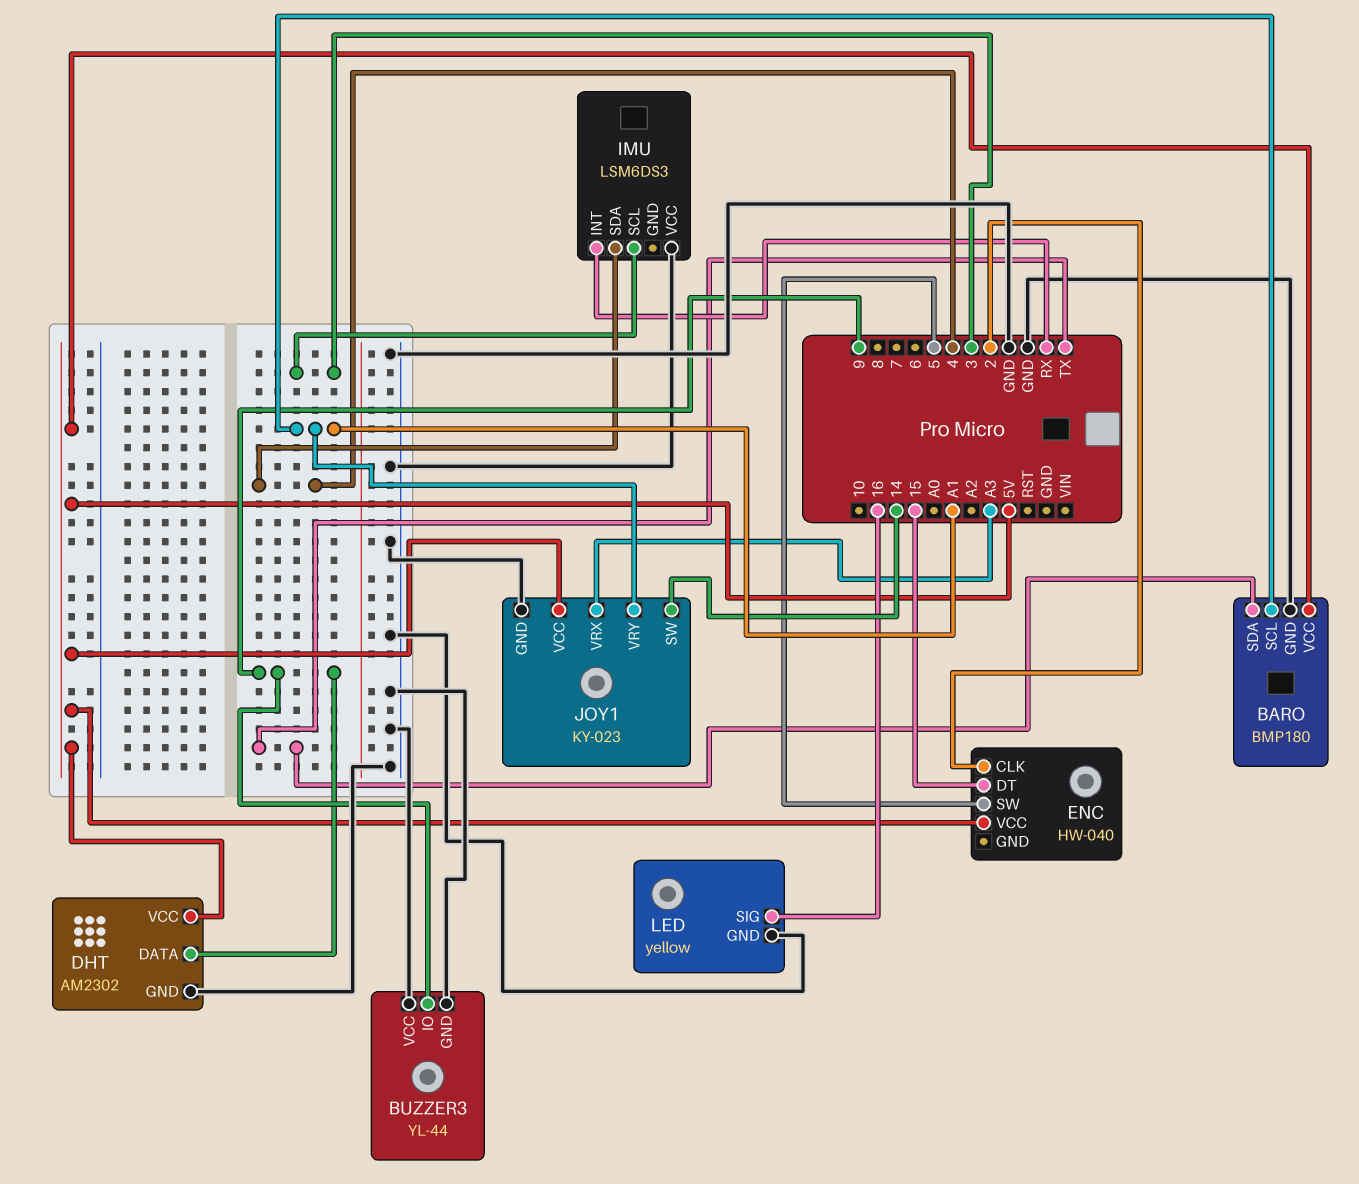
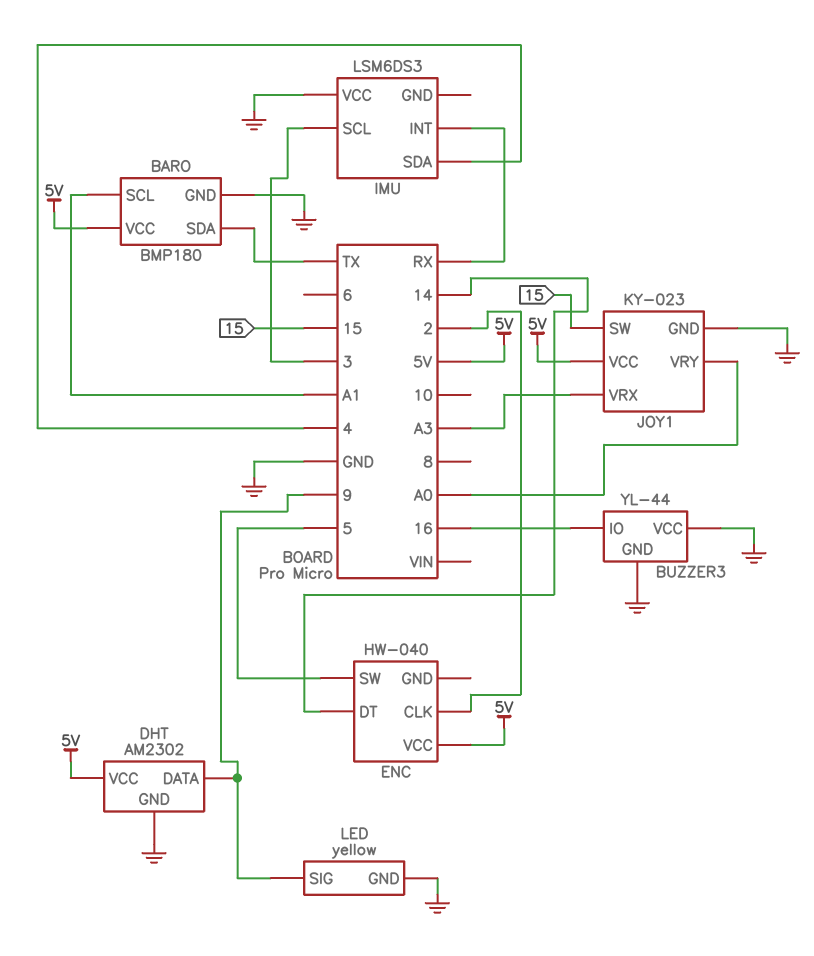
BUZZER3 pin IO: 9 -> 16
ENC pin DT: 15 -> 14
JOY1 pin SW: 14 -> 15
JOY1 pin VRY: A1 -> A0
LED pin SIG: 16 -> 9

